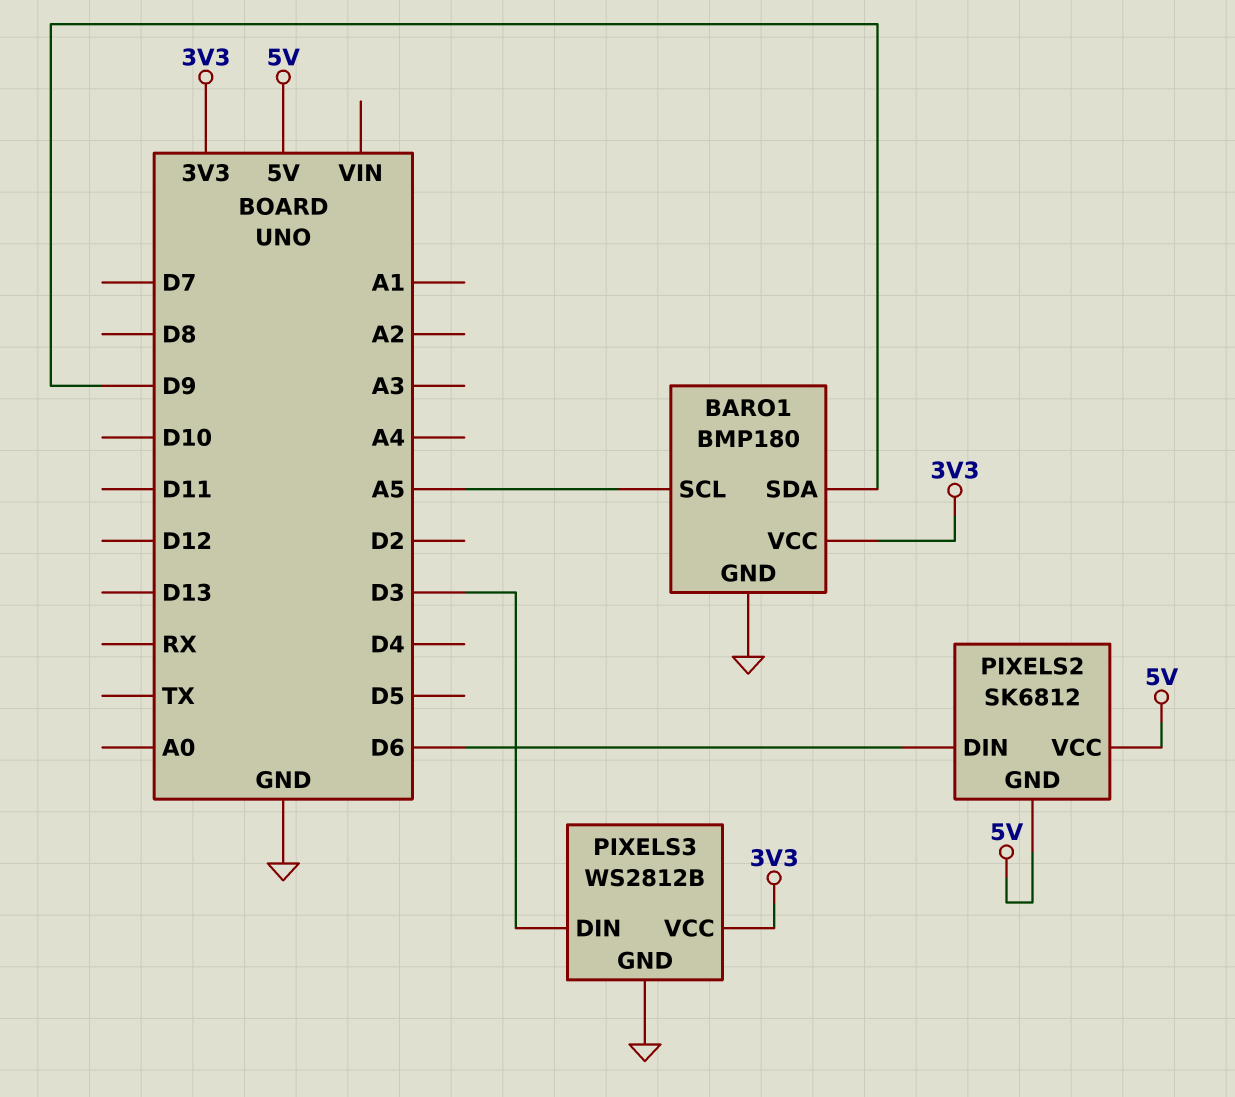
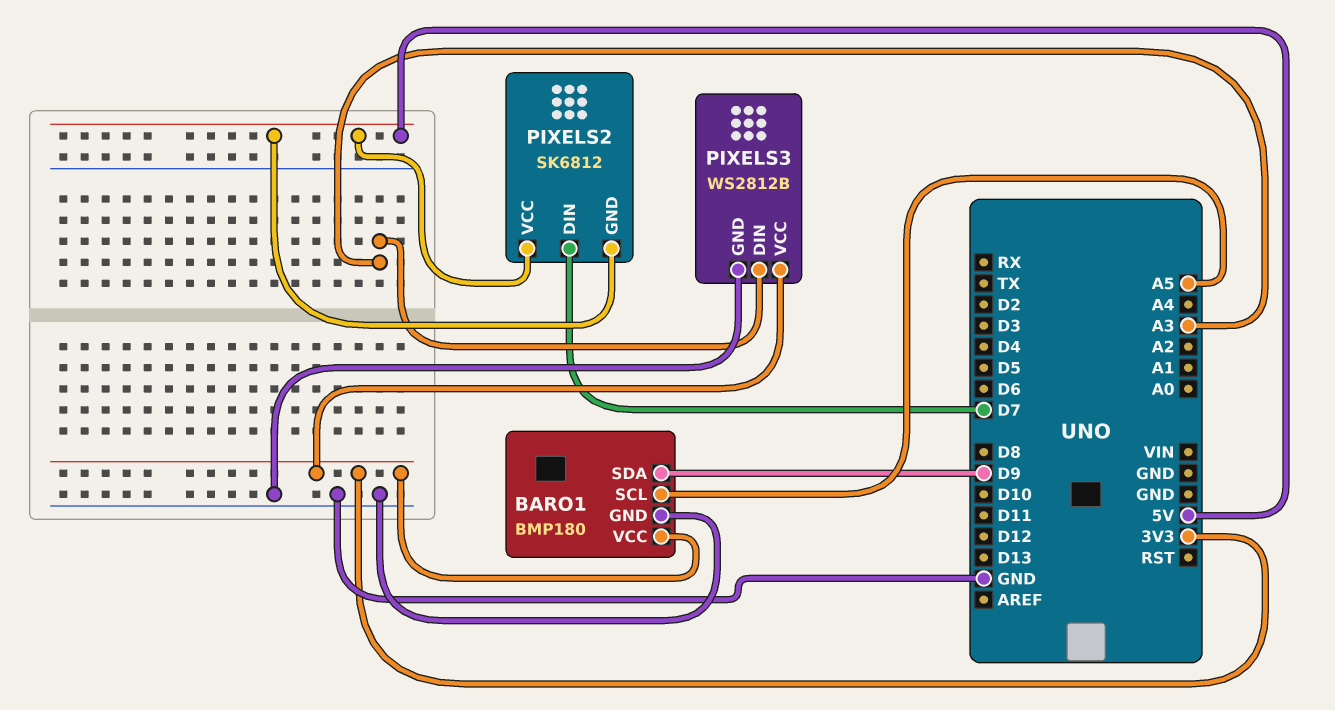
PIXELS2 pin DIN: D6 -> D7
PIXELS3 pin DIN: D3 -> A3

